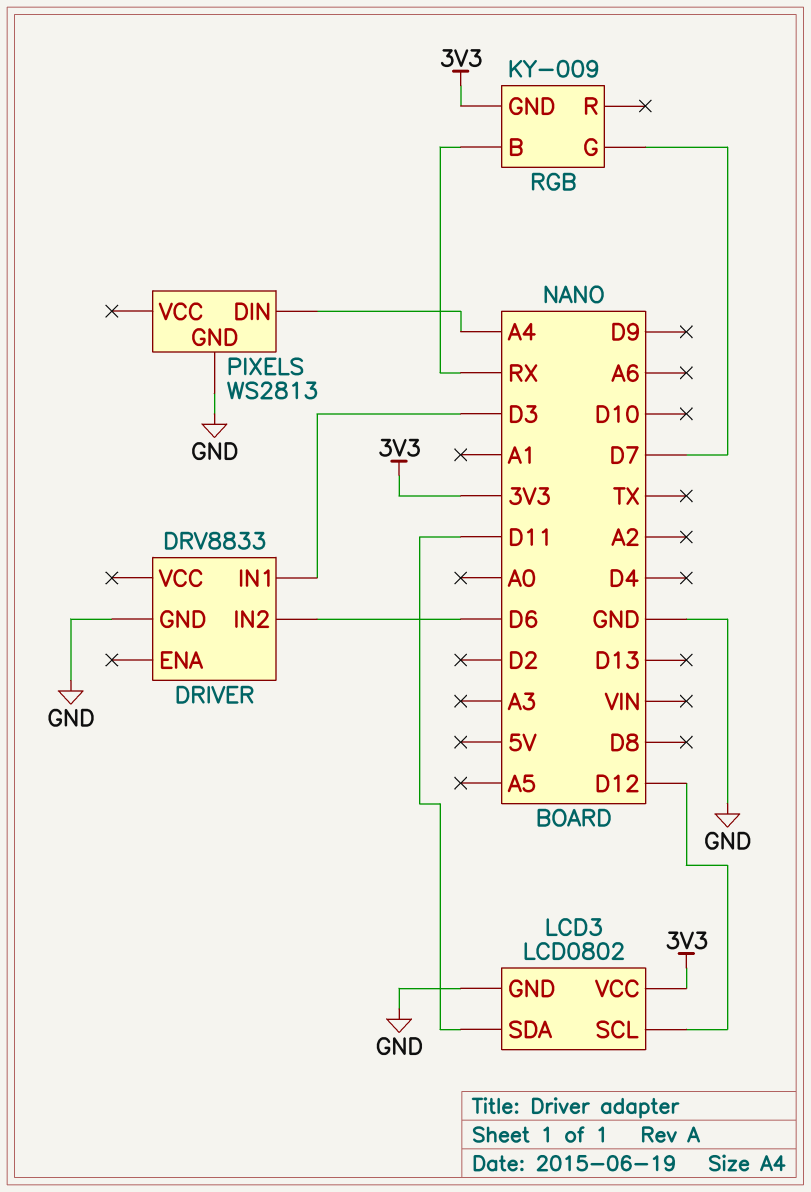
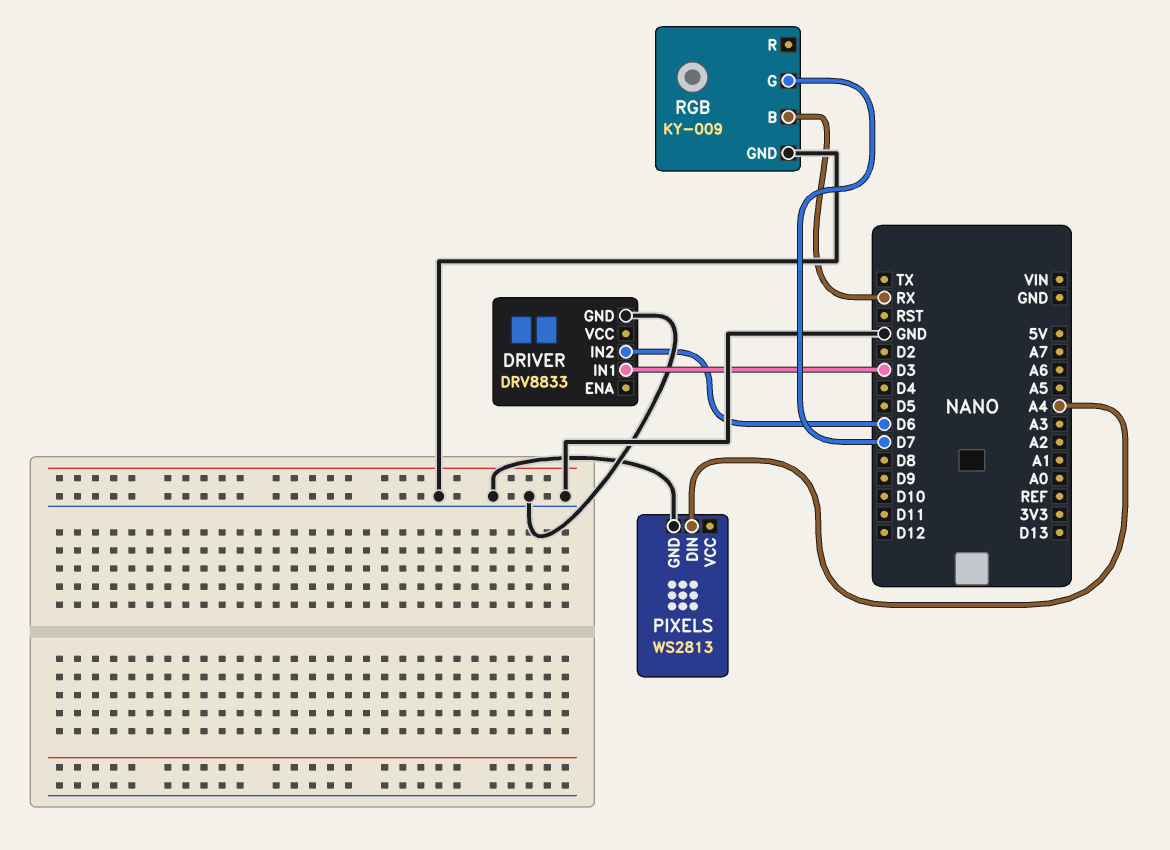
LCD3: LCD0802 -> none
LCD3 pin GND: GND -> none
LCD3 pin SCL: D12 -> none
LCD3 pin SDA: D11 -> none
LCD3 pin VCC: 3V3 -> none
RGB pin GND: 3V3 -> GND

